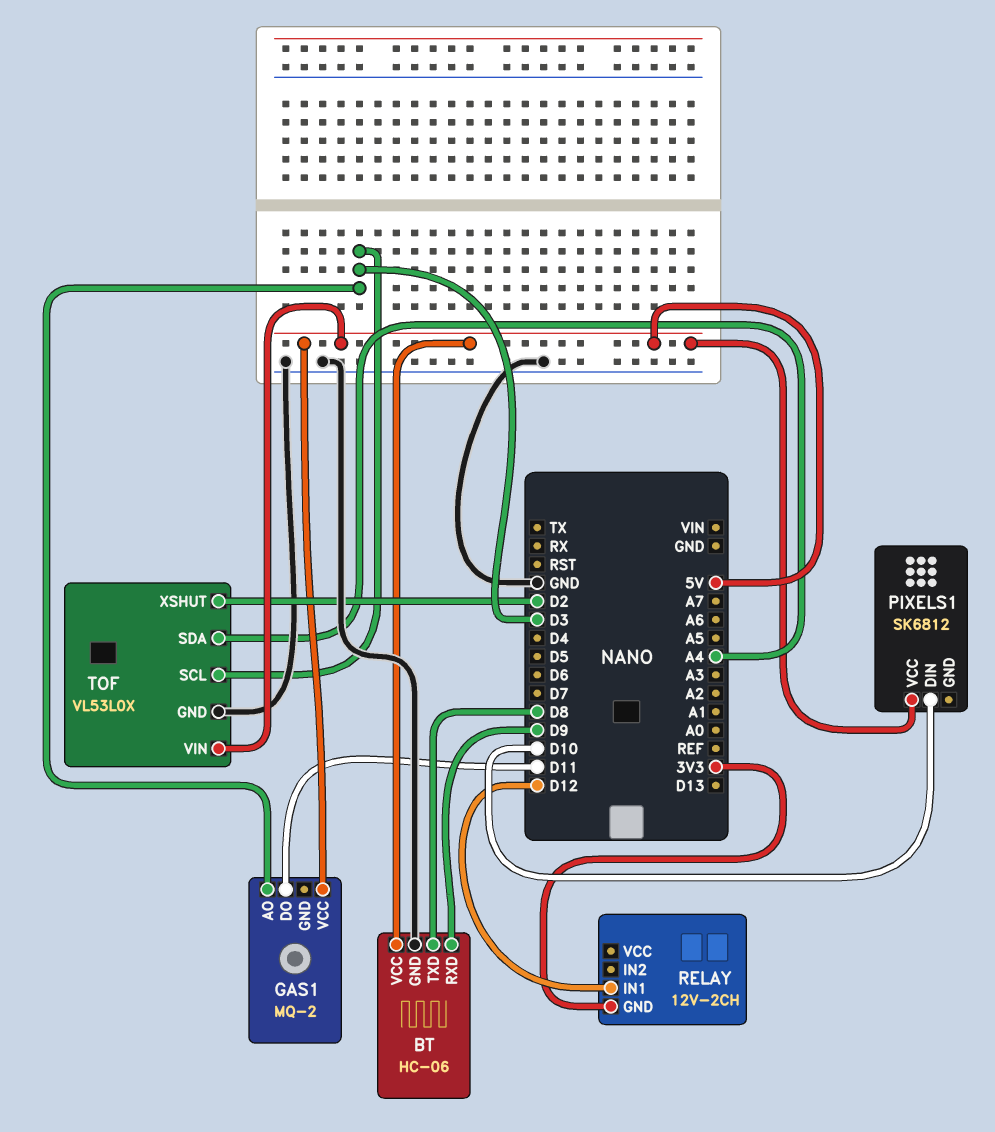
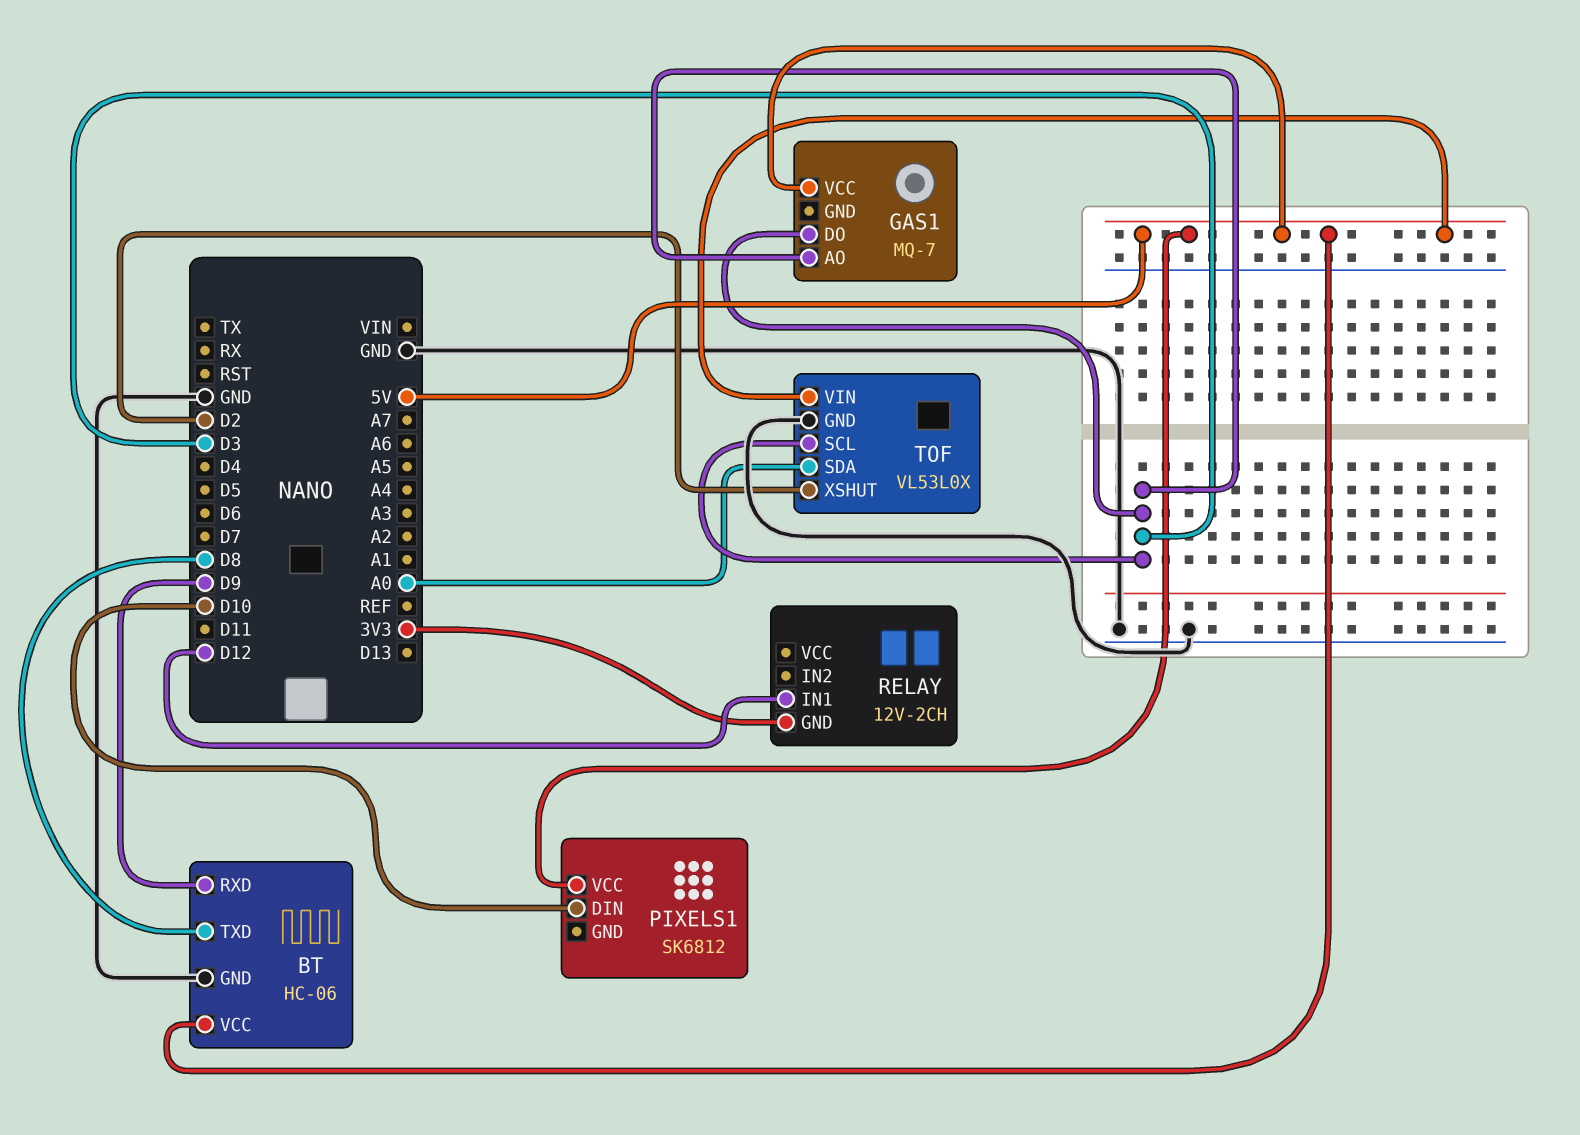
GAS1: MQ-2 -> MQ-7
GAS1 pin DO: D11 -> D3
TOF pin SDA: A4 -> A0

